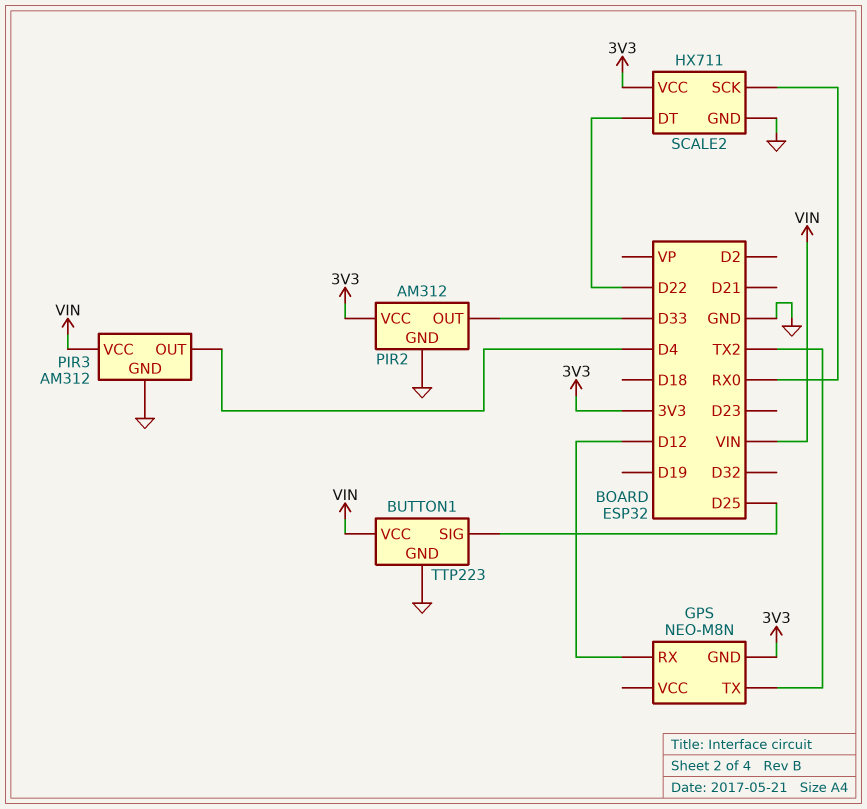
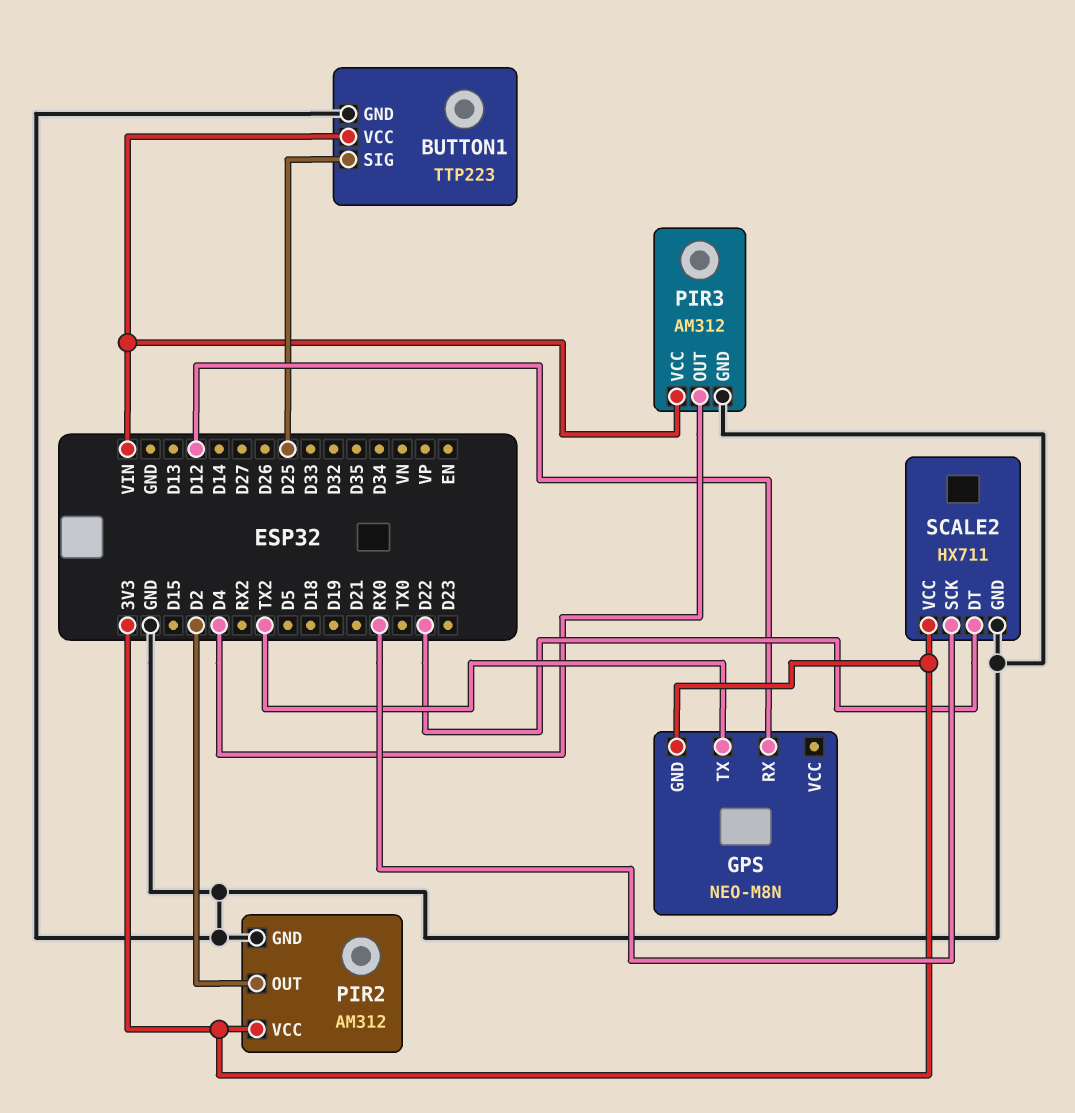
PIR2 pin OUT: D33 -> D2

